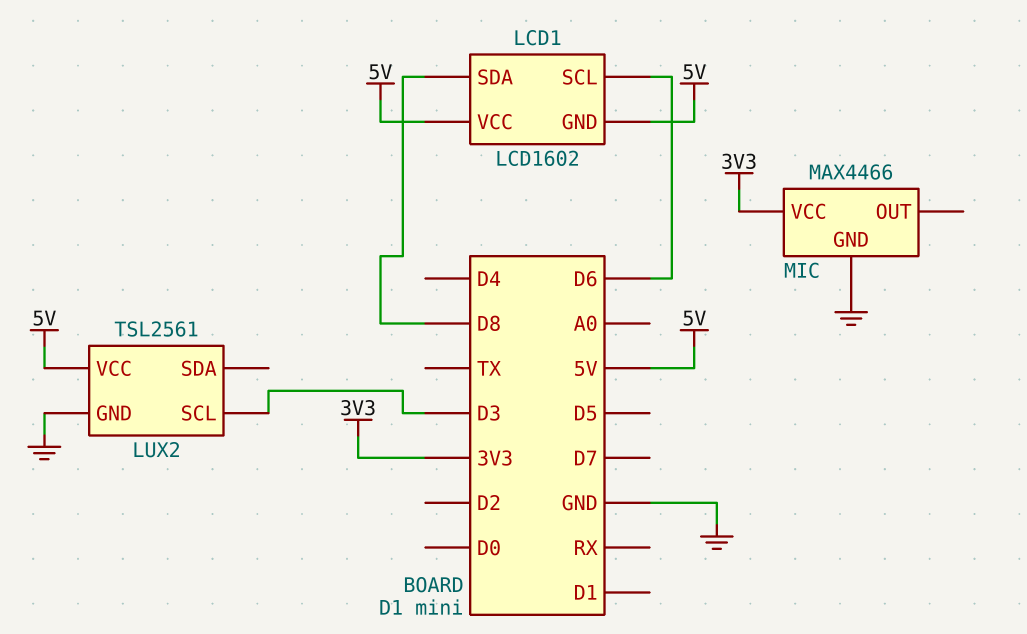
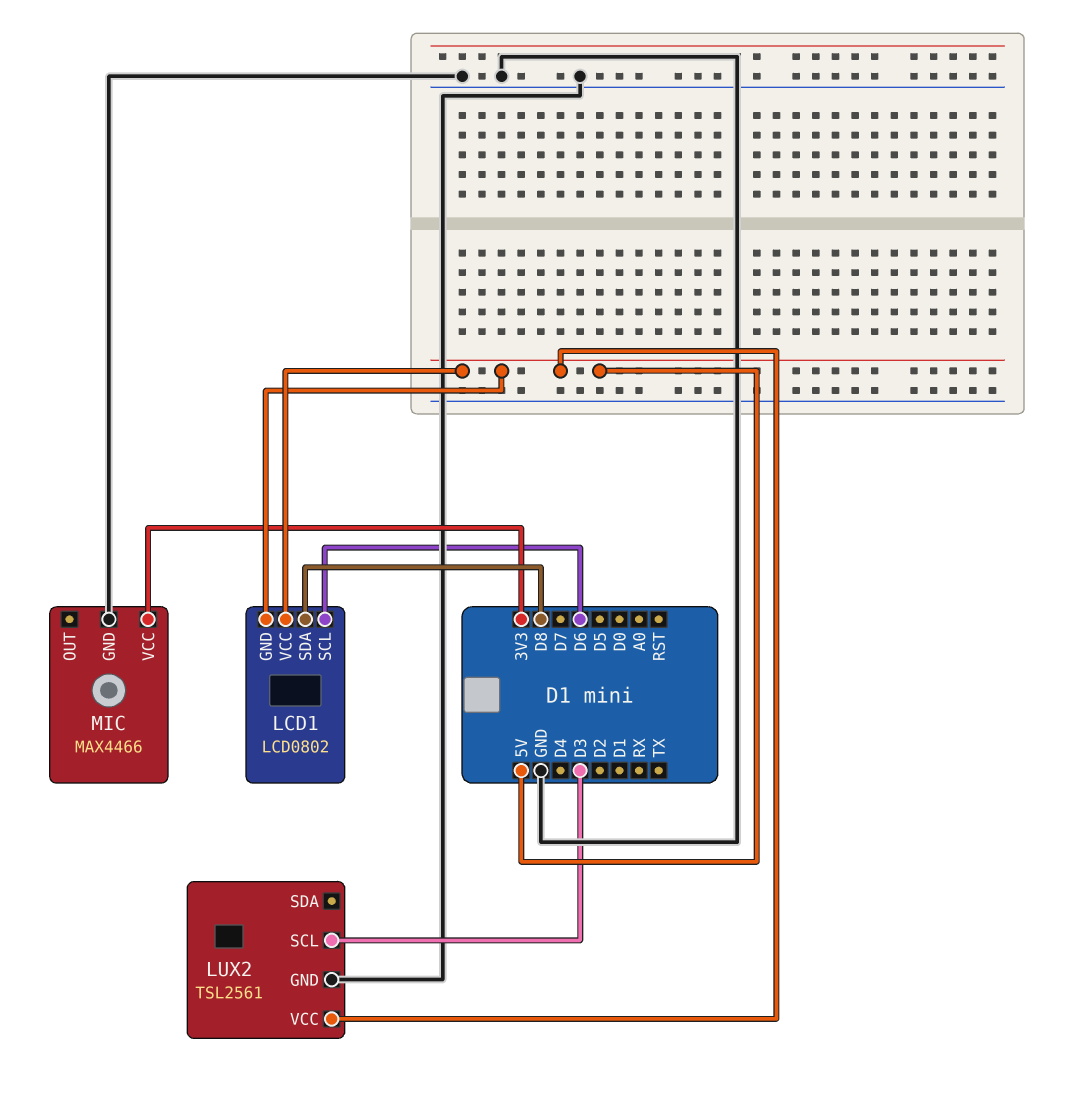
LCD1: LCD1602 -> LCD0802

